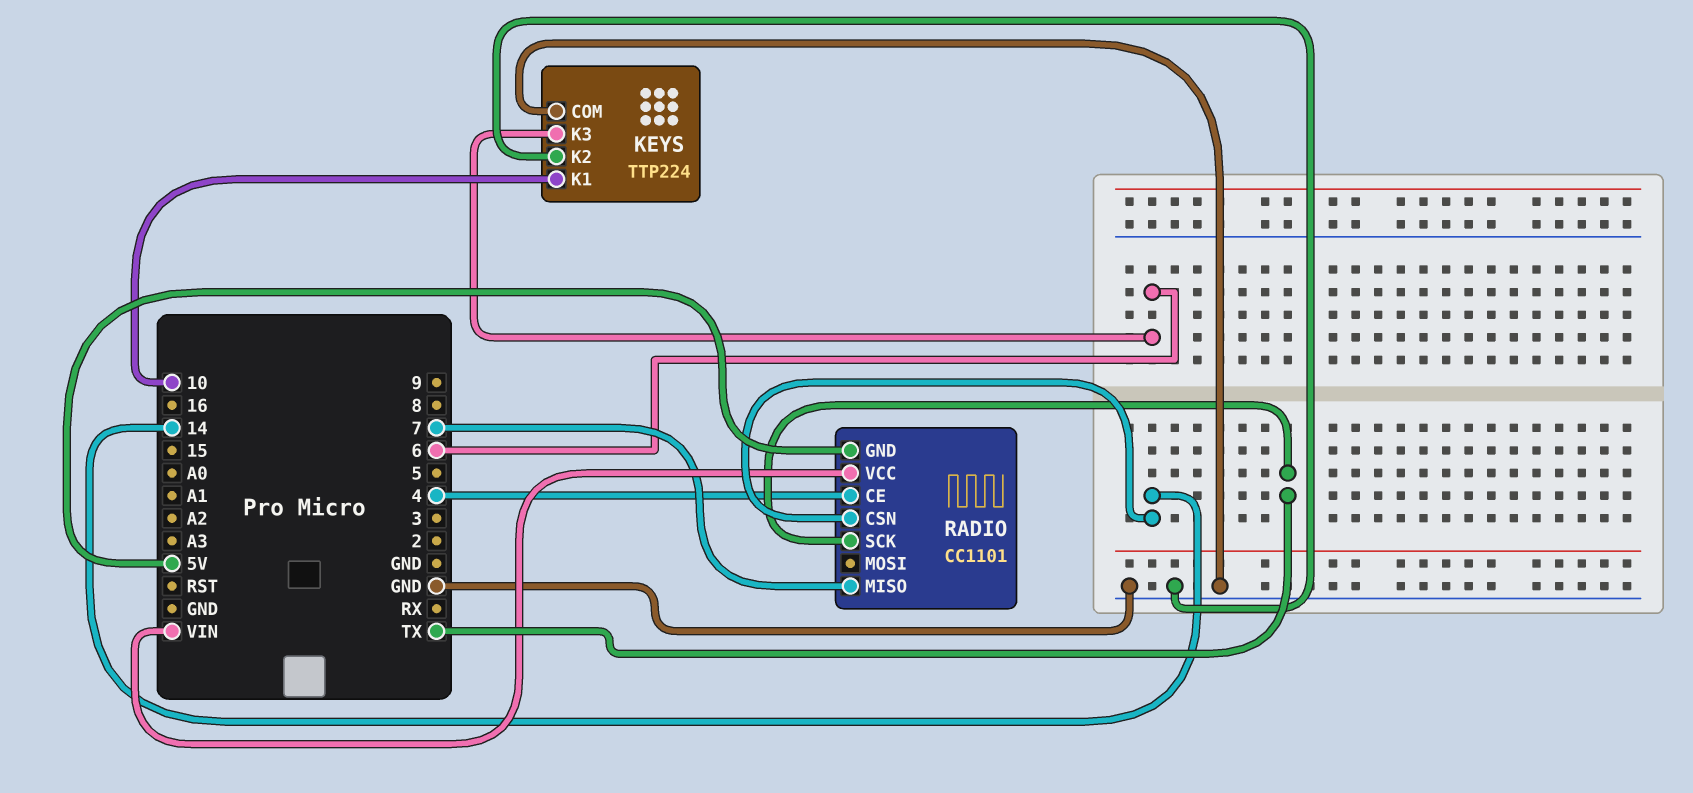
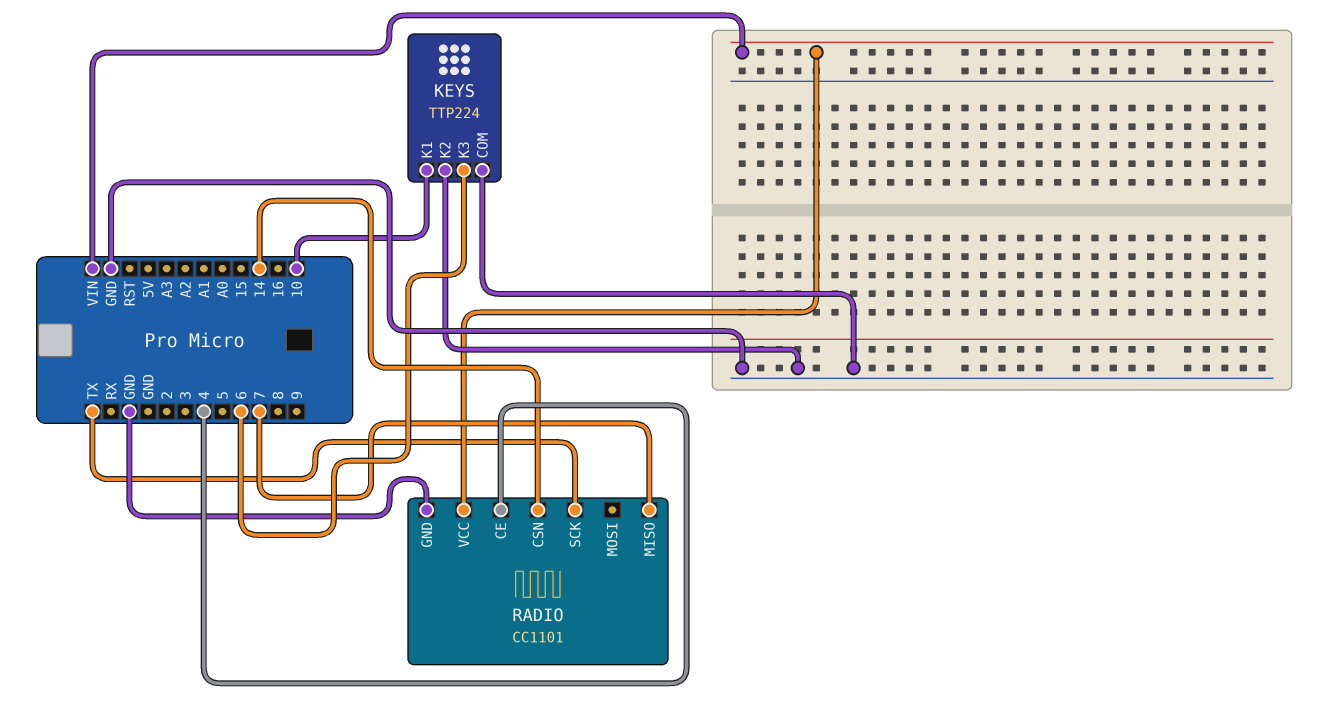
RADIO pin GND: 5V -> GND

